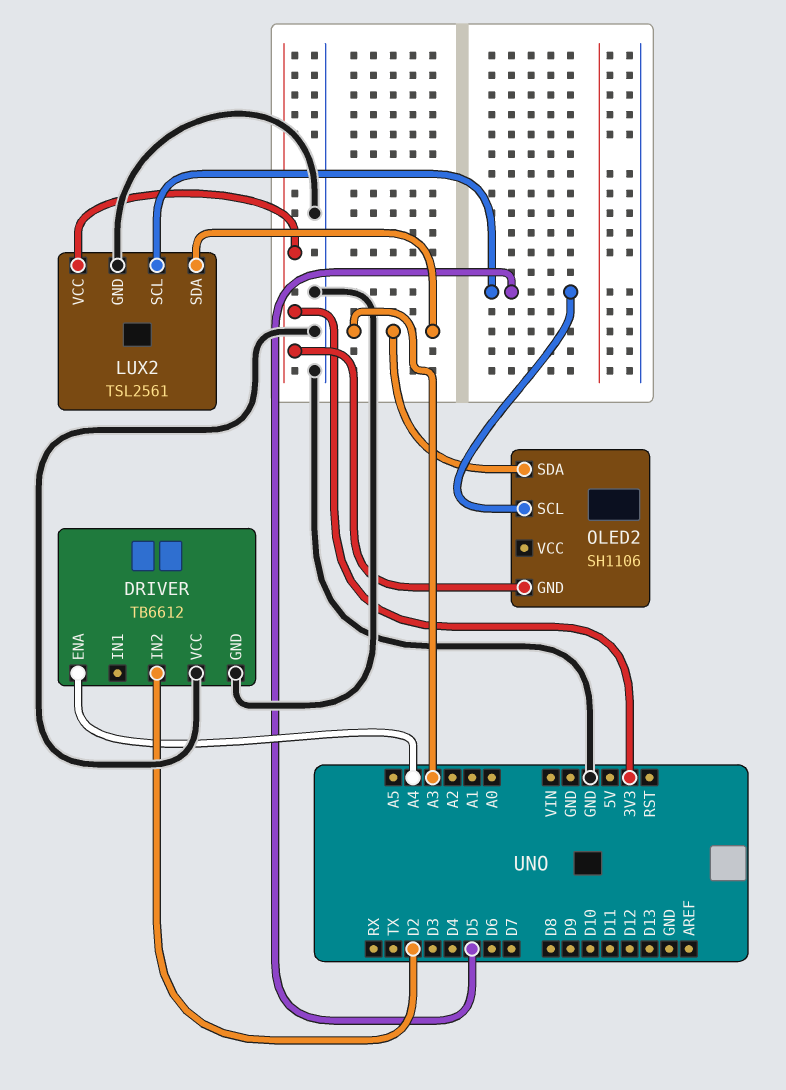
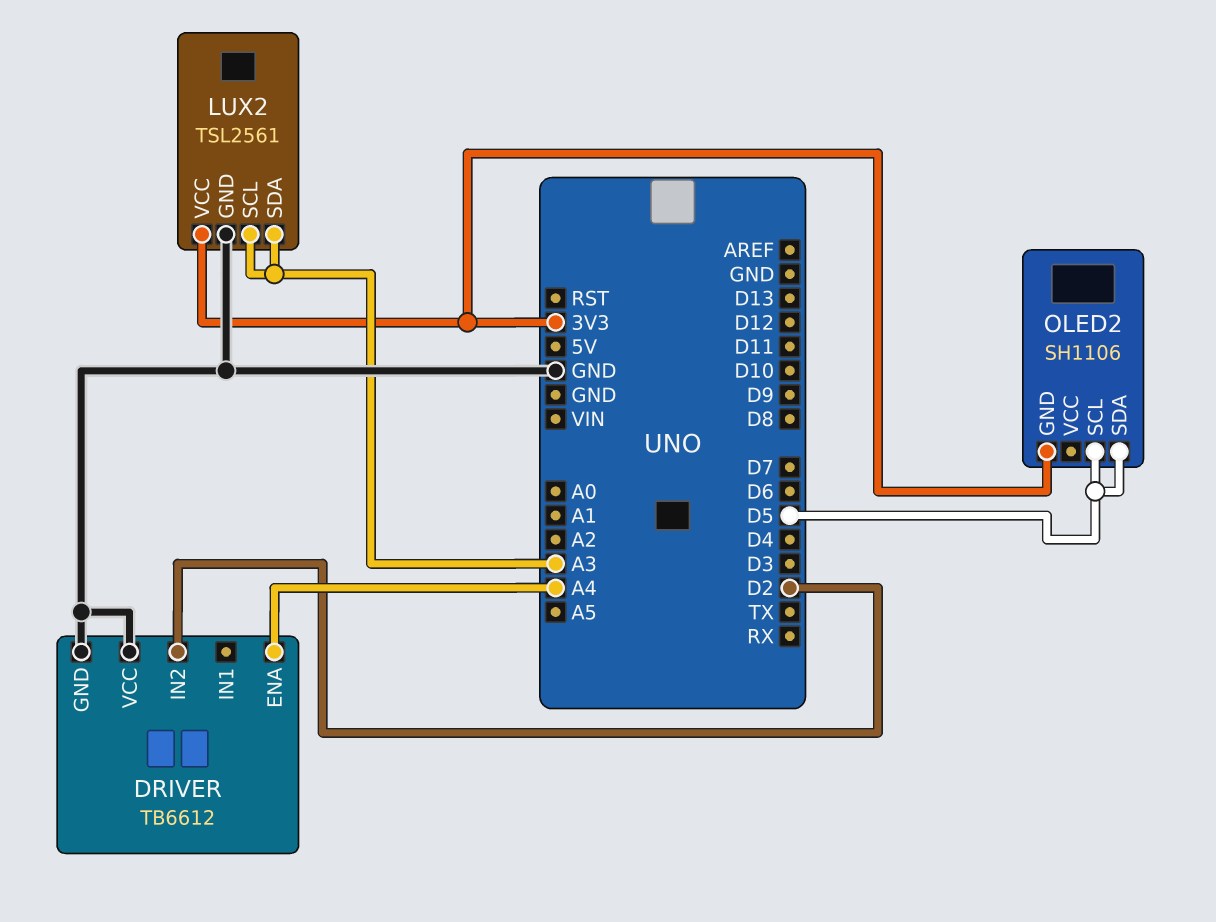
LUX2 pin SCL: D5 -> A3
OLED2 pin SDA: A3 -> D5

